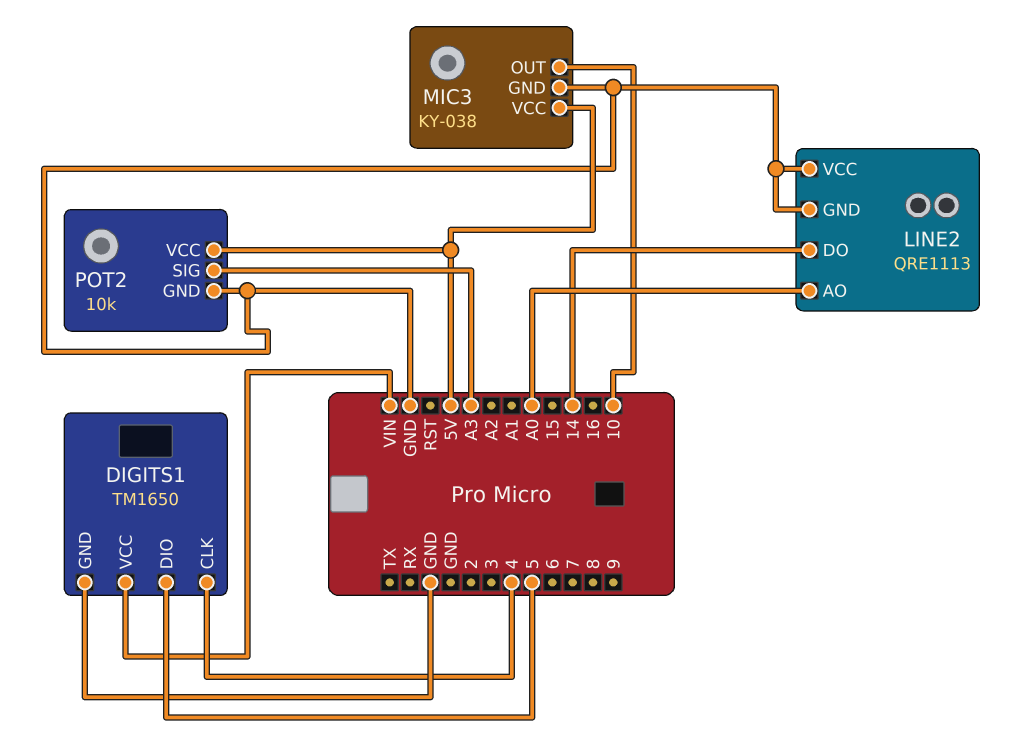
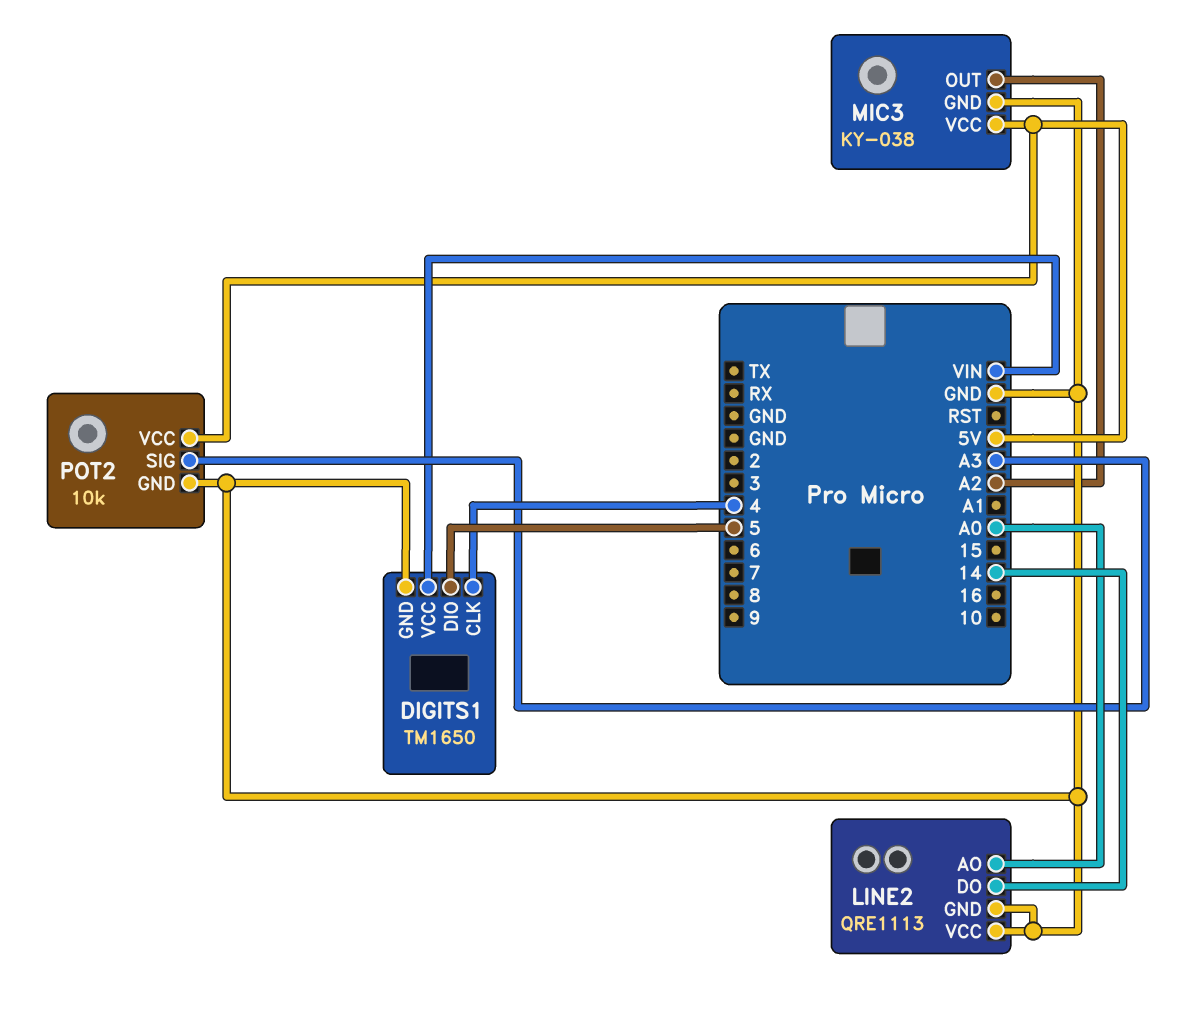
MIC3 pin OUT: 10 -> A2

